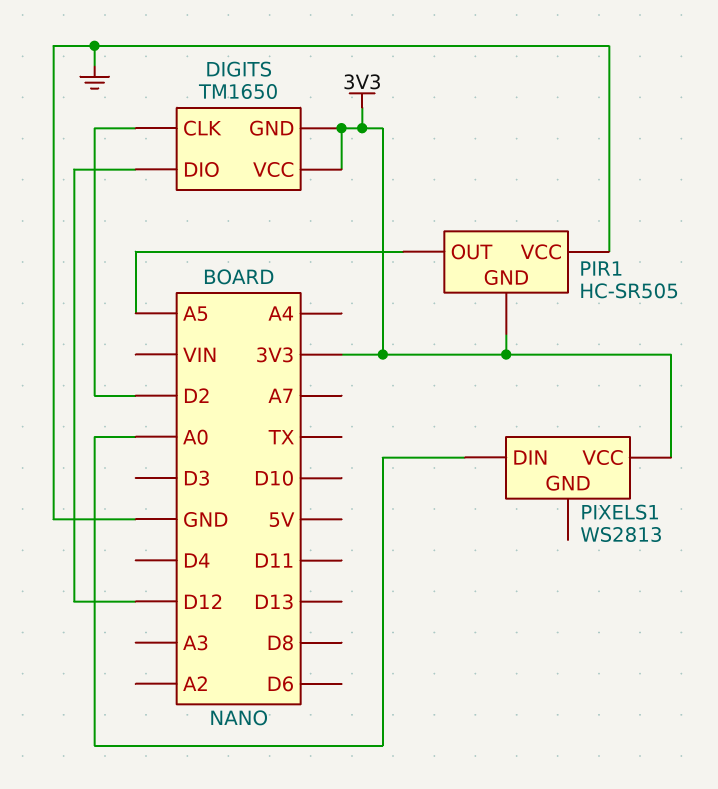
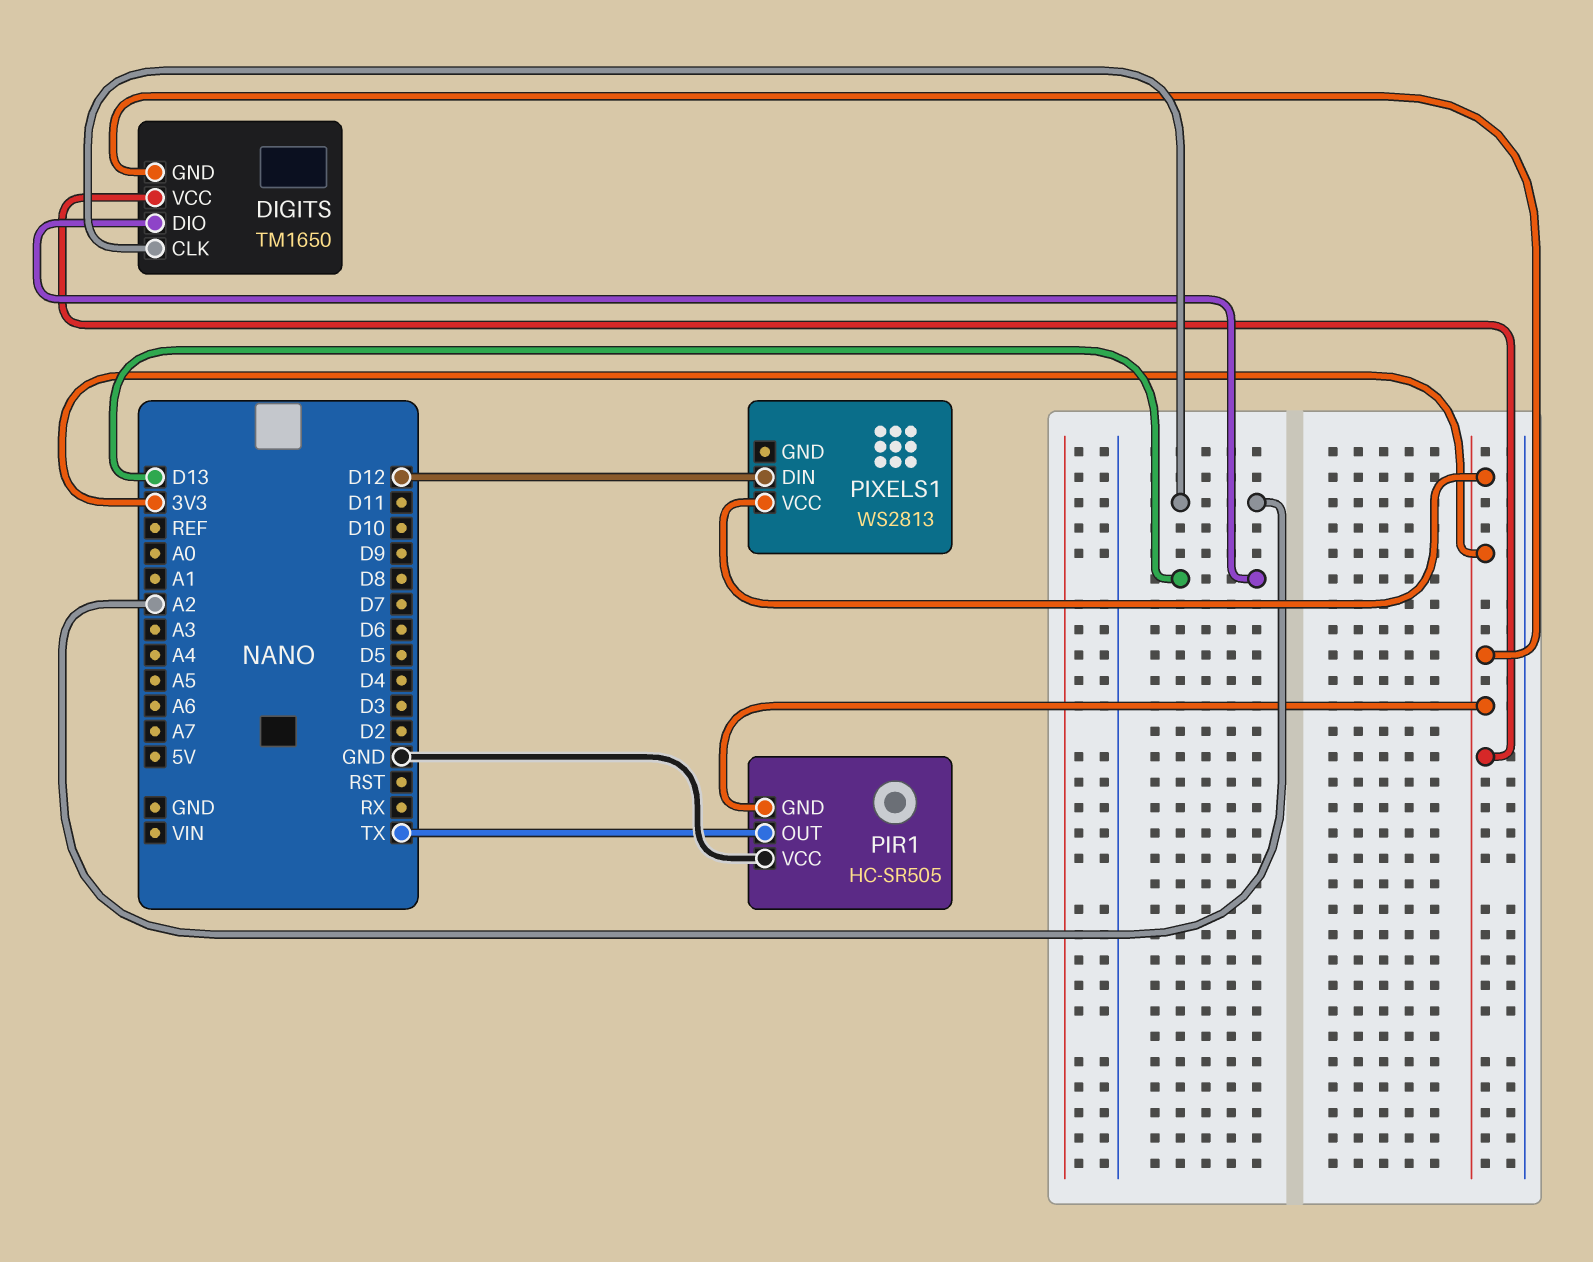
DIGITS pin CLK: D2 -> A2
DIGITS pin DIO: D12 -> D13
PIR1 pin OUT: A5 -> TX
PIXELS1 pin DIN: A0 -> D12

